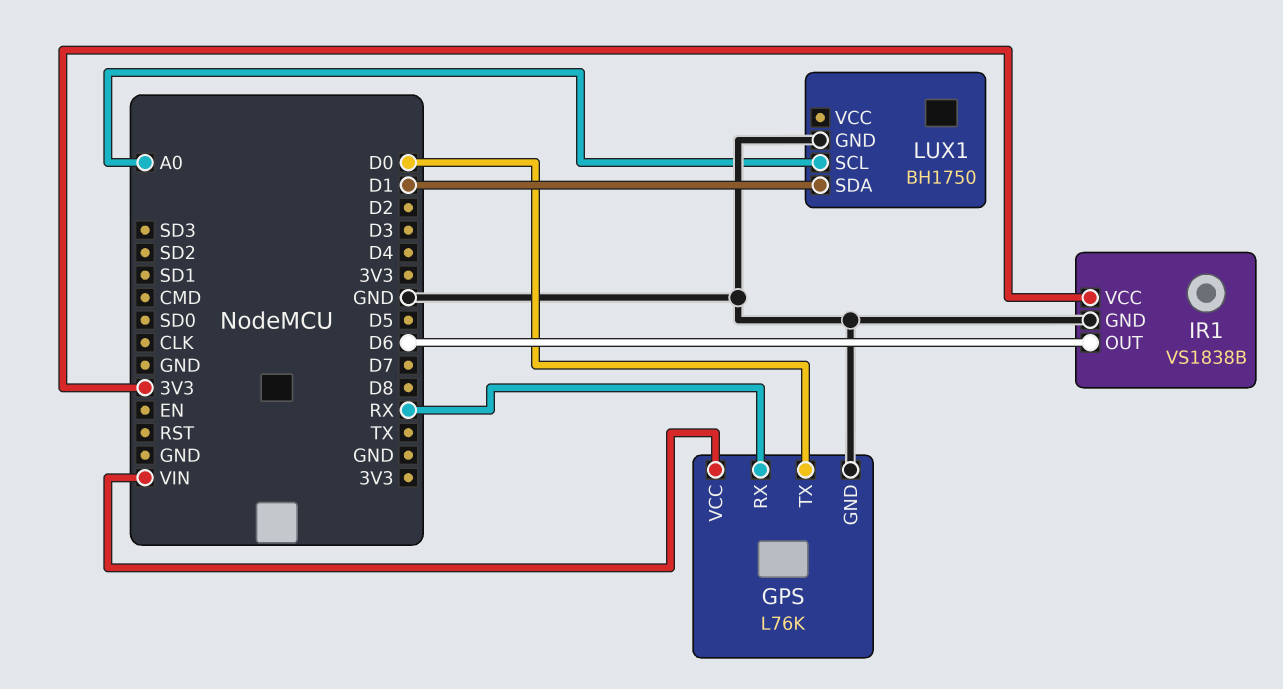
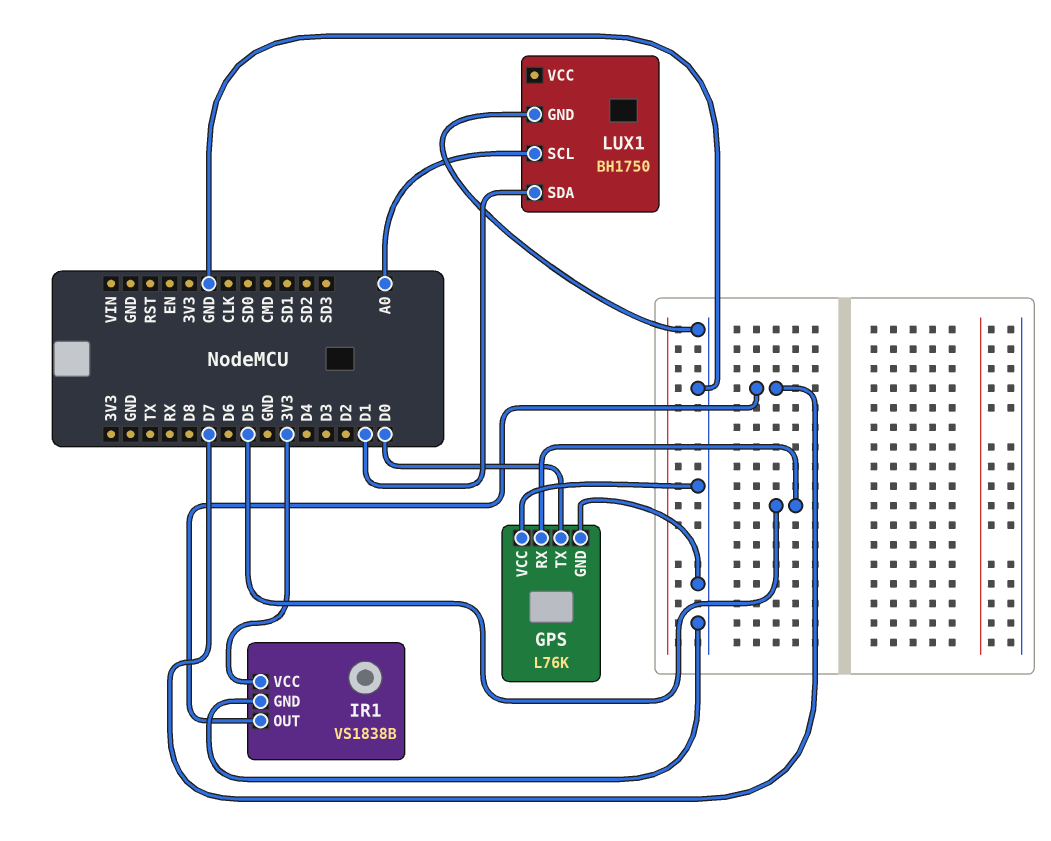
GPS pin RX: RX -> D5
GPS pin VCC: VIN -> GND
IR1 pin OUT: D6 -> D7

